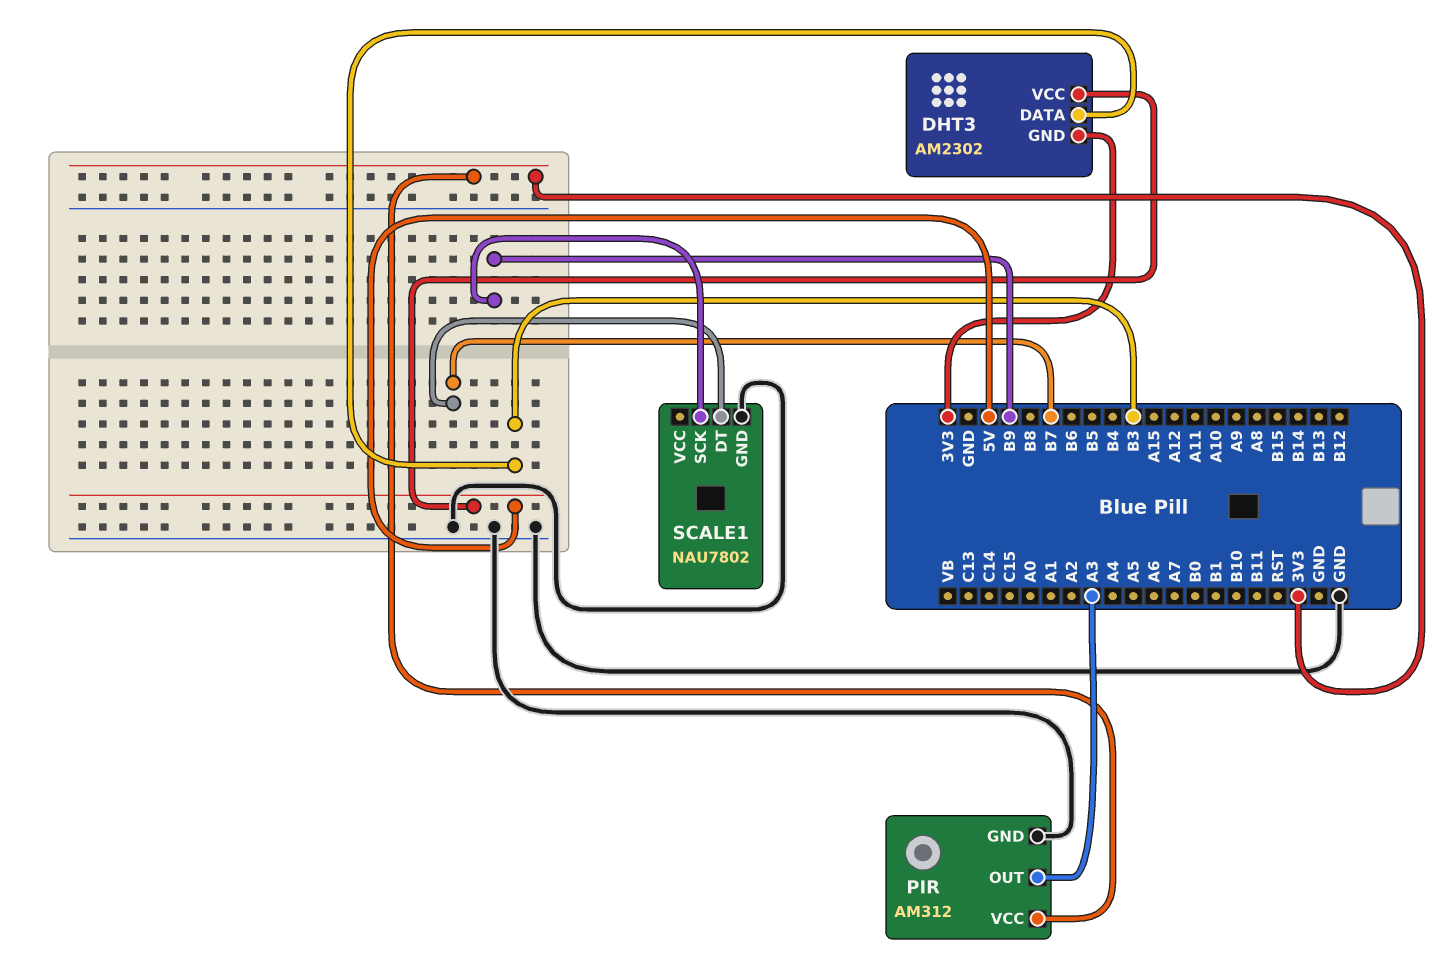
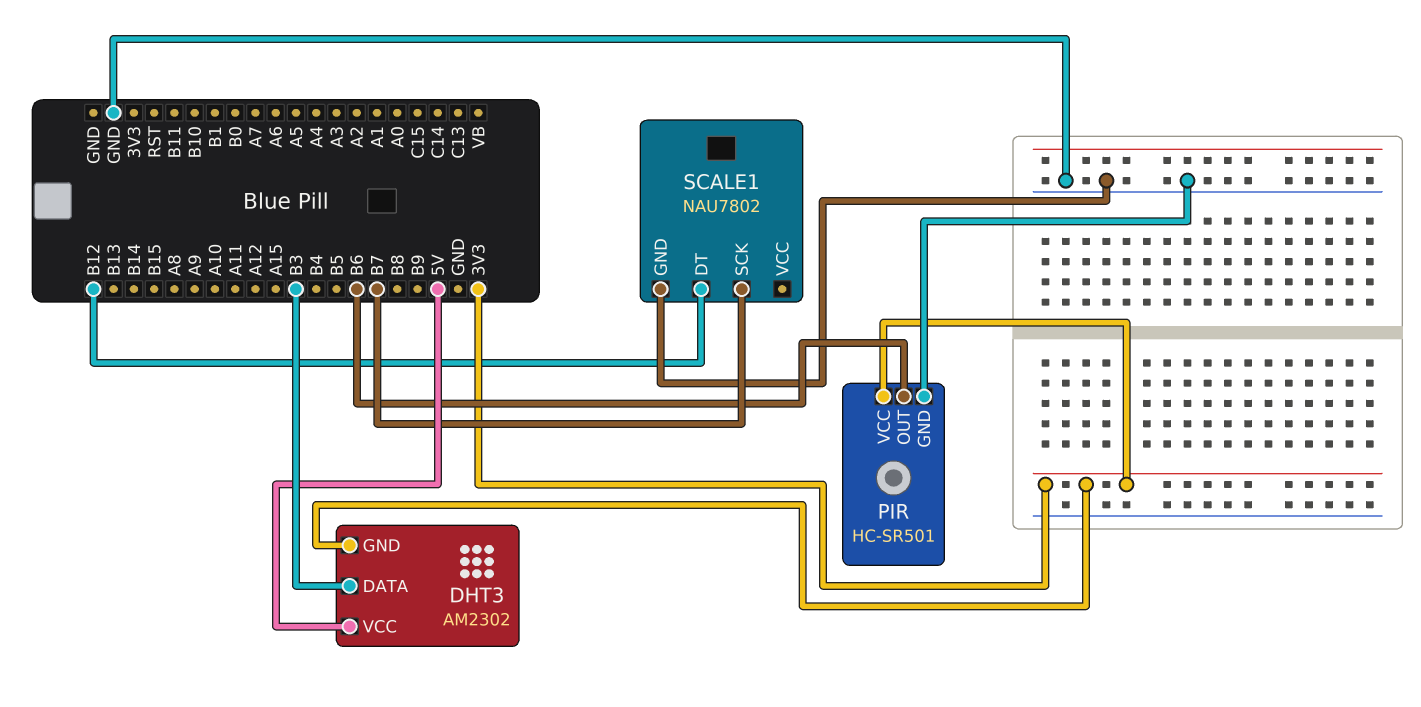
PIR: AM312 -> HC-SR501
PIR pin OUT: A3 -> B6
SCALE1 pin DT: B7 -> B12
SCALE1 pin SCK: B9 -> B7

